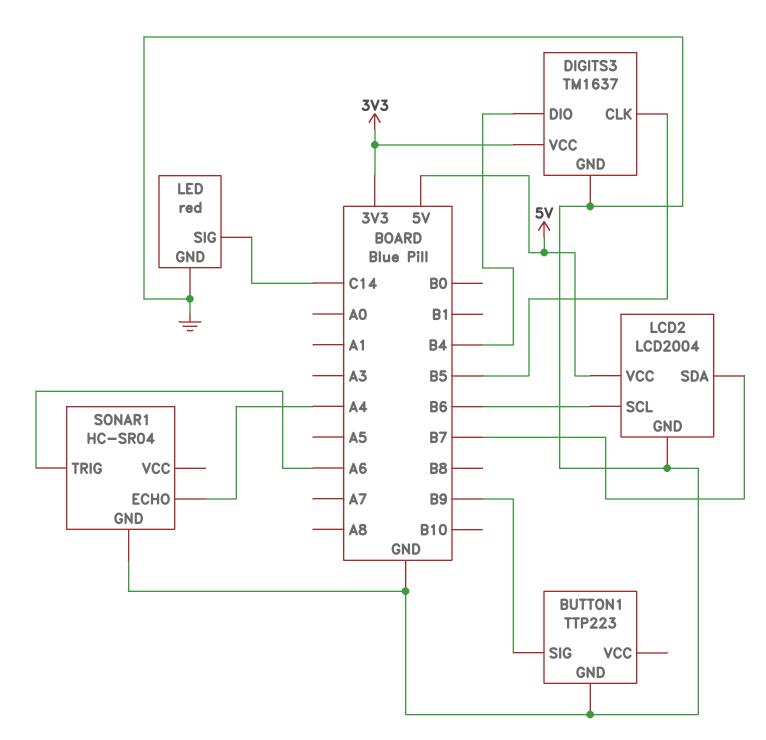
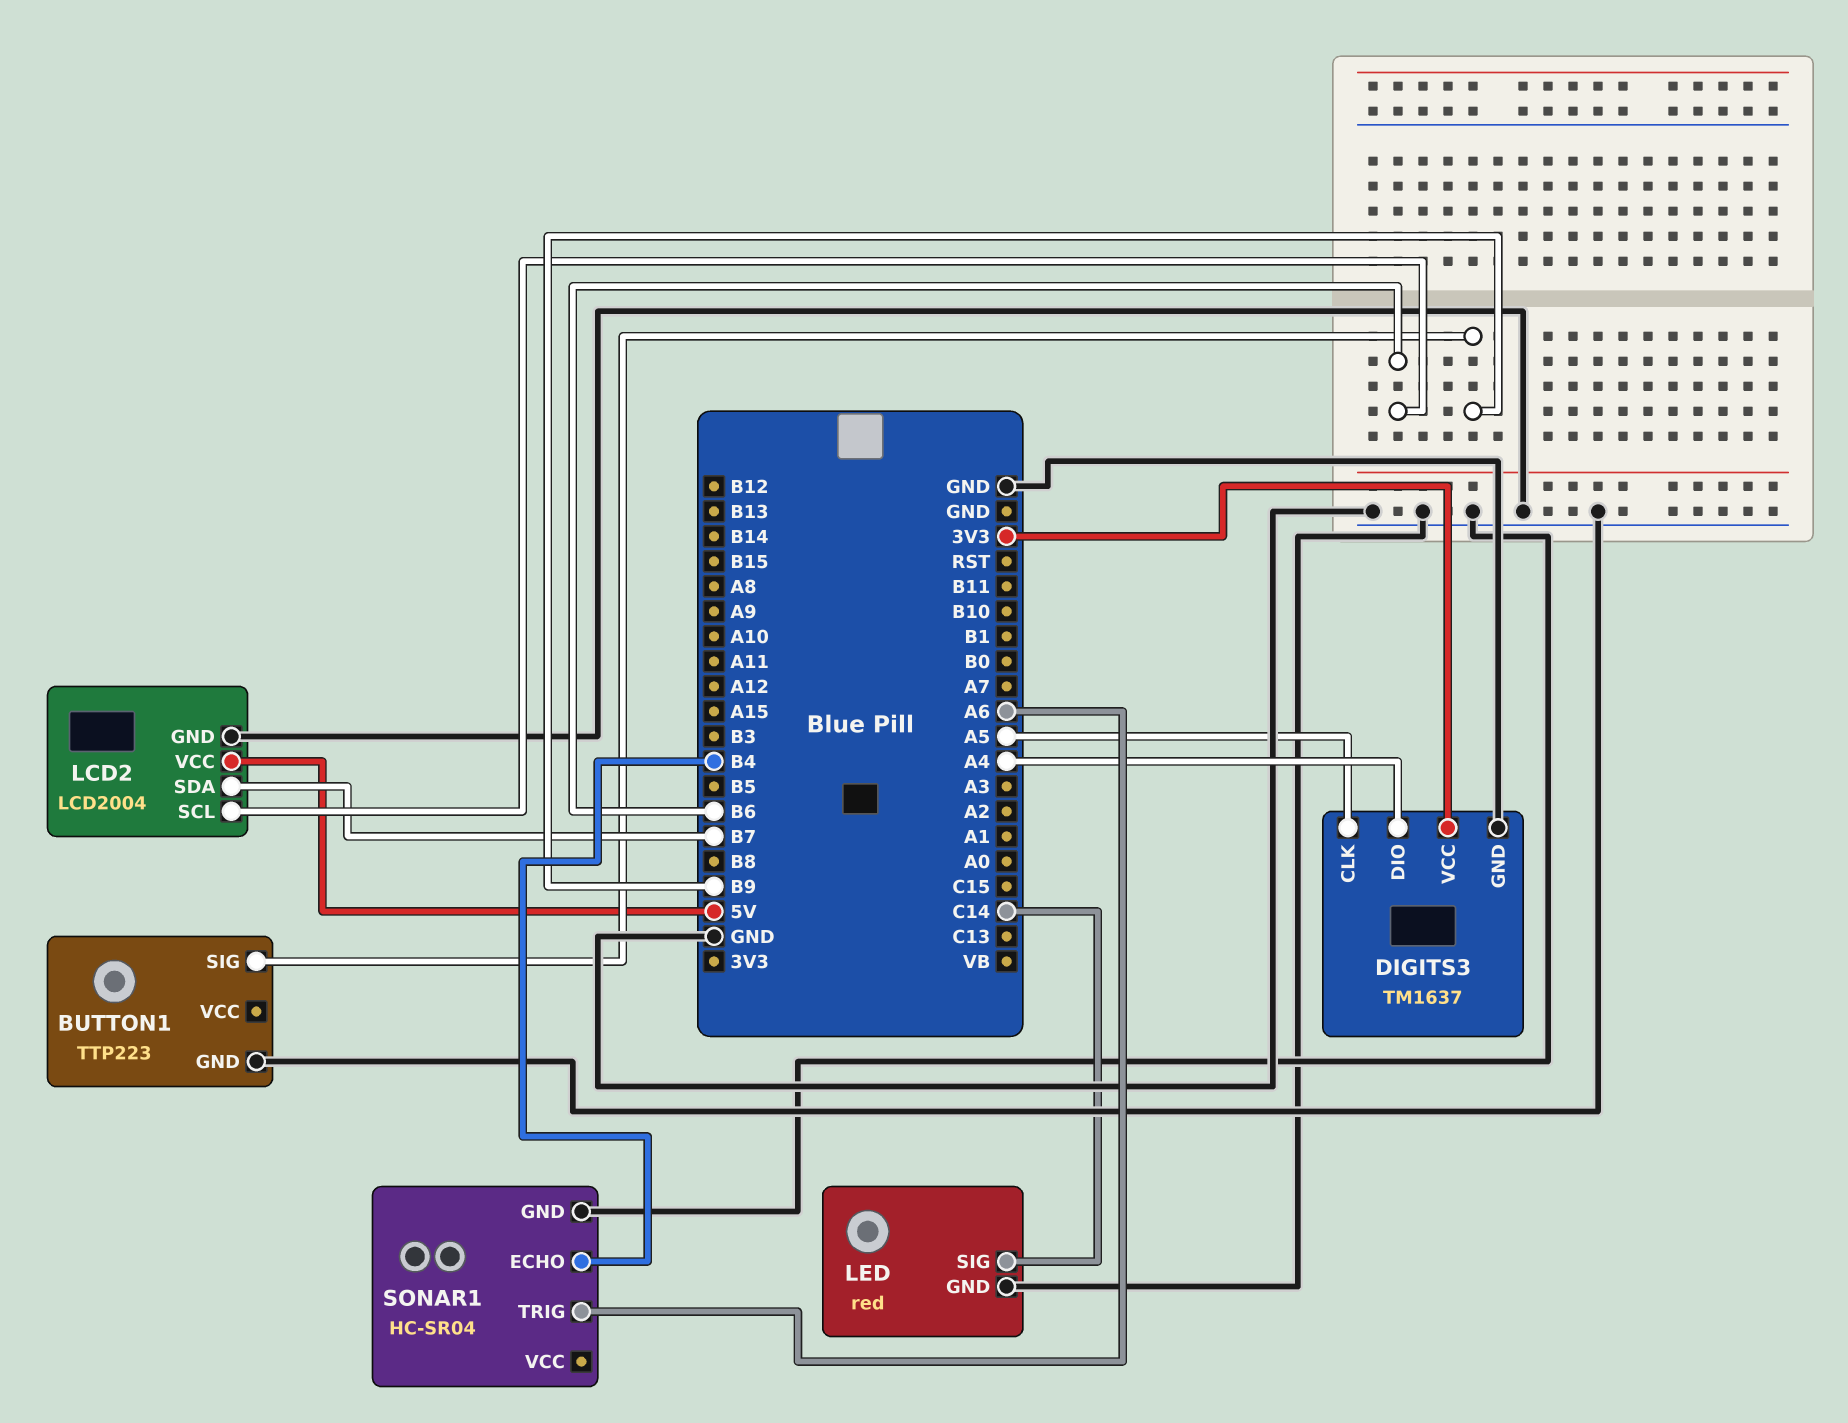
DIGITS3 pin CLK: B5 -> A5
DIGITS3 pin DIO: B4 -> A4
SONAR1 pin ECHO: A4 -> B4

